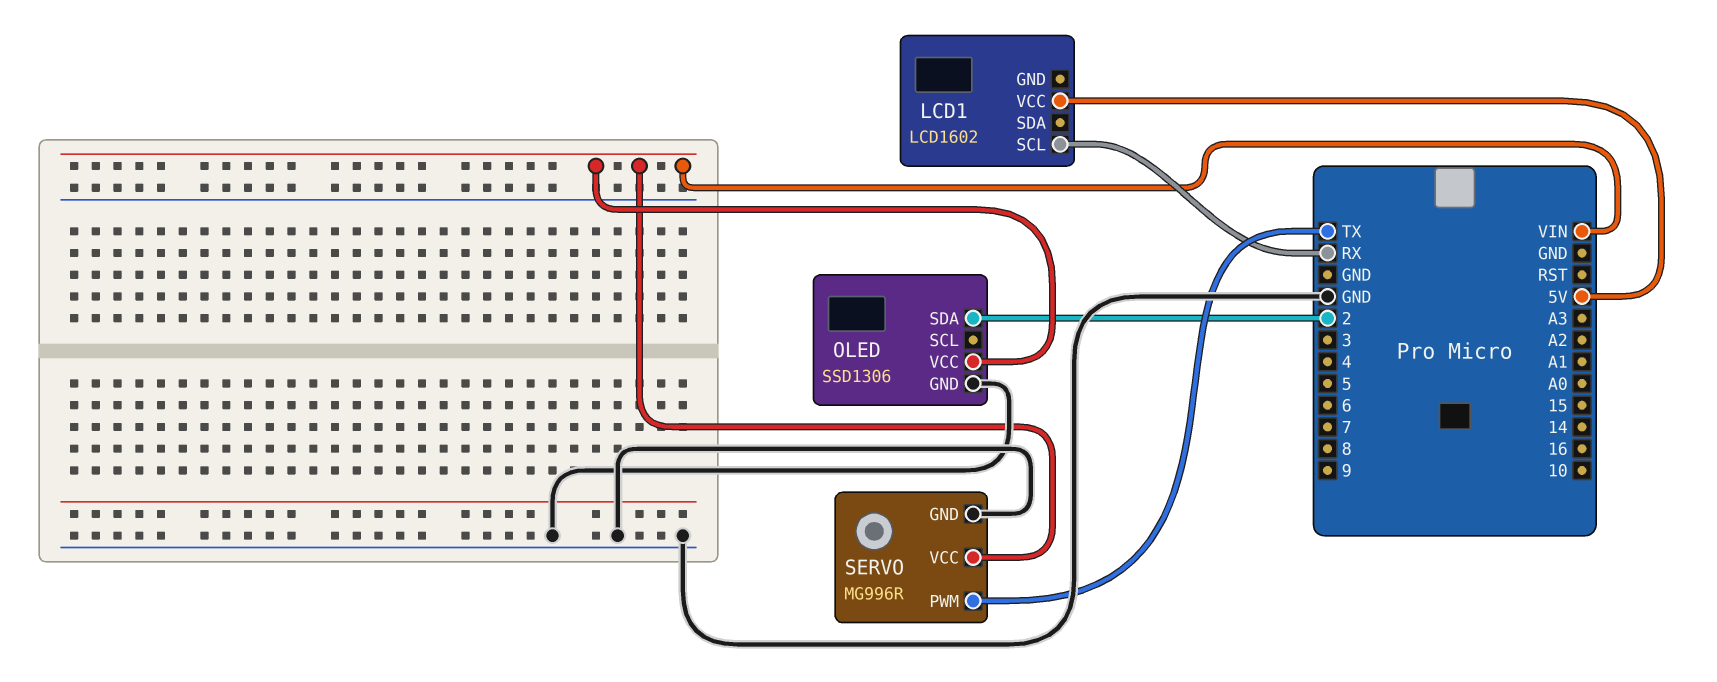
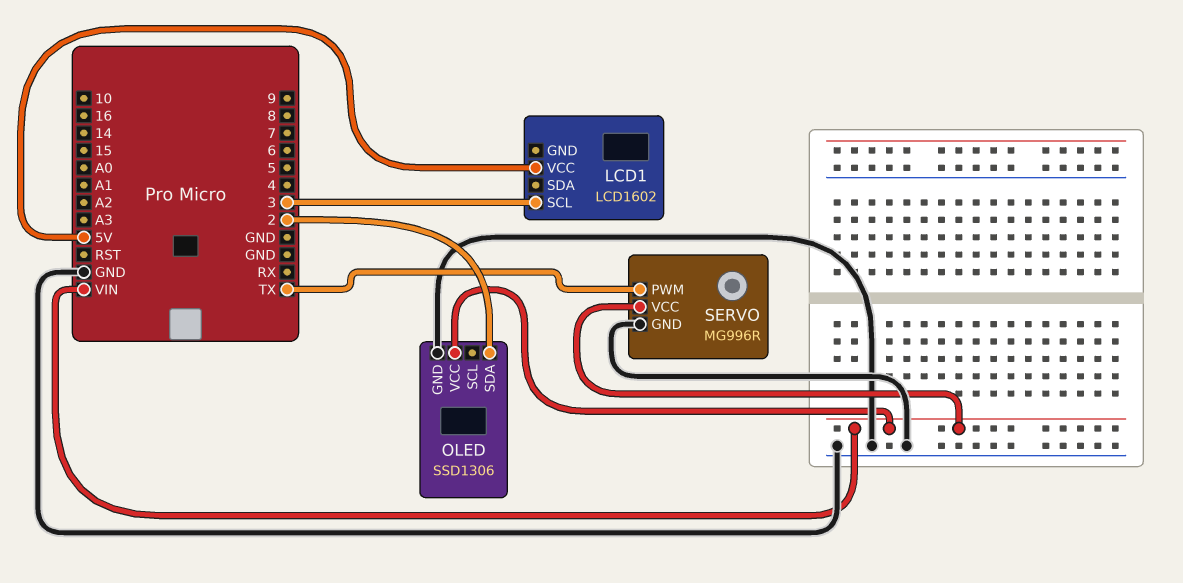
LCD1 pin SCL: RX -> 3

